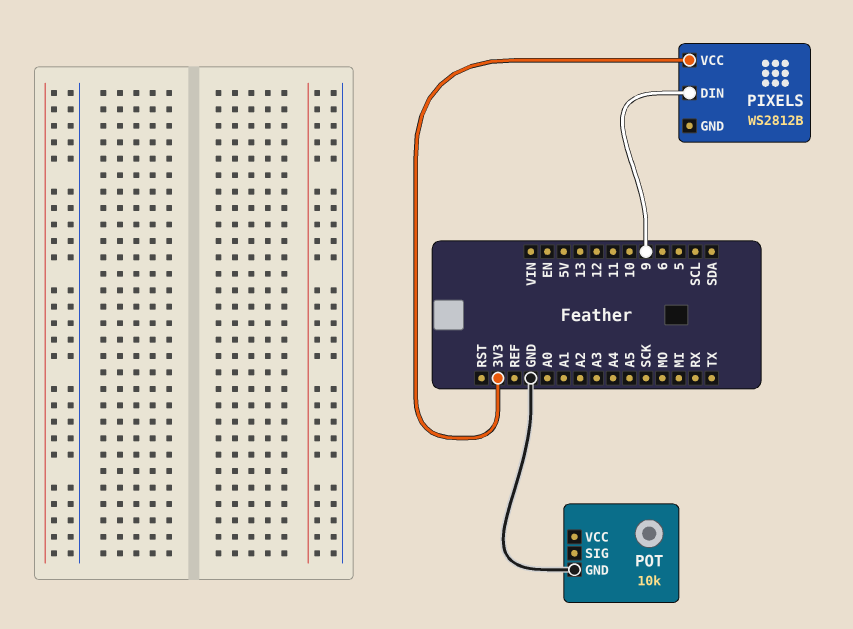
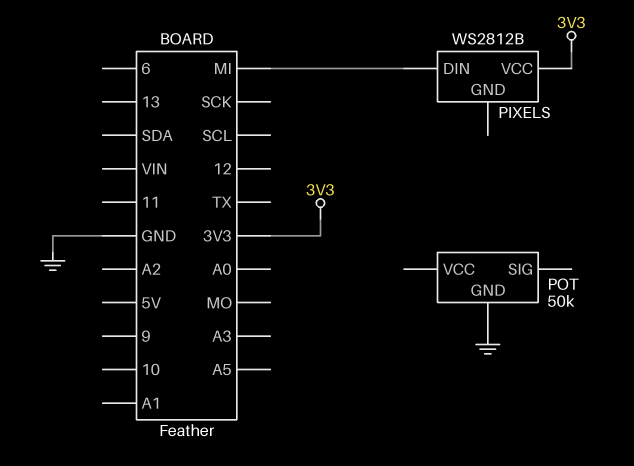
PIXELS pin DIN: 9 -> MI
POT: 10k -> 50k

